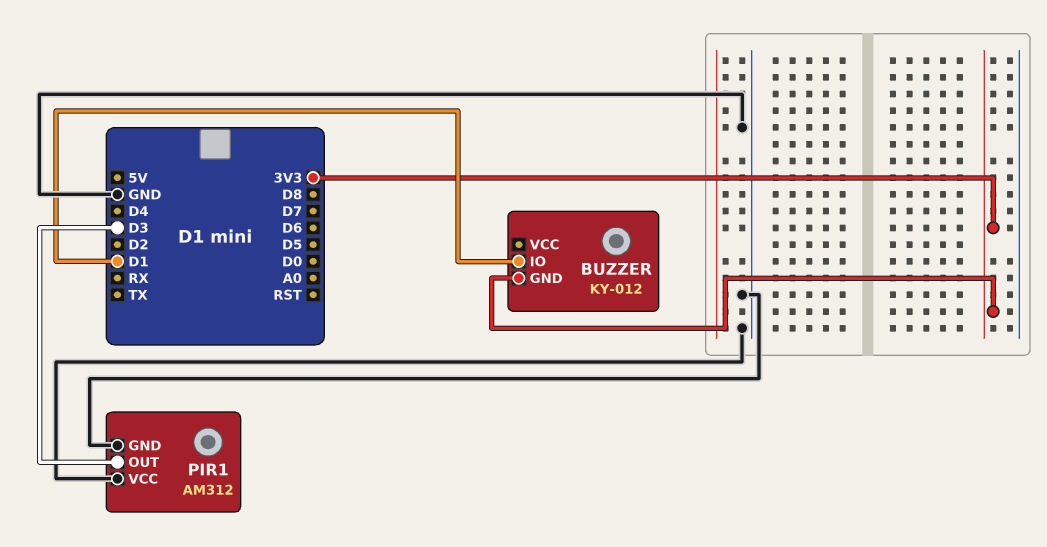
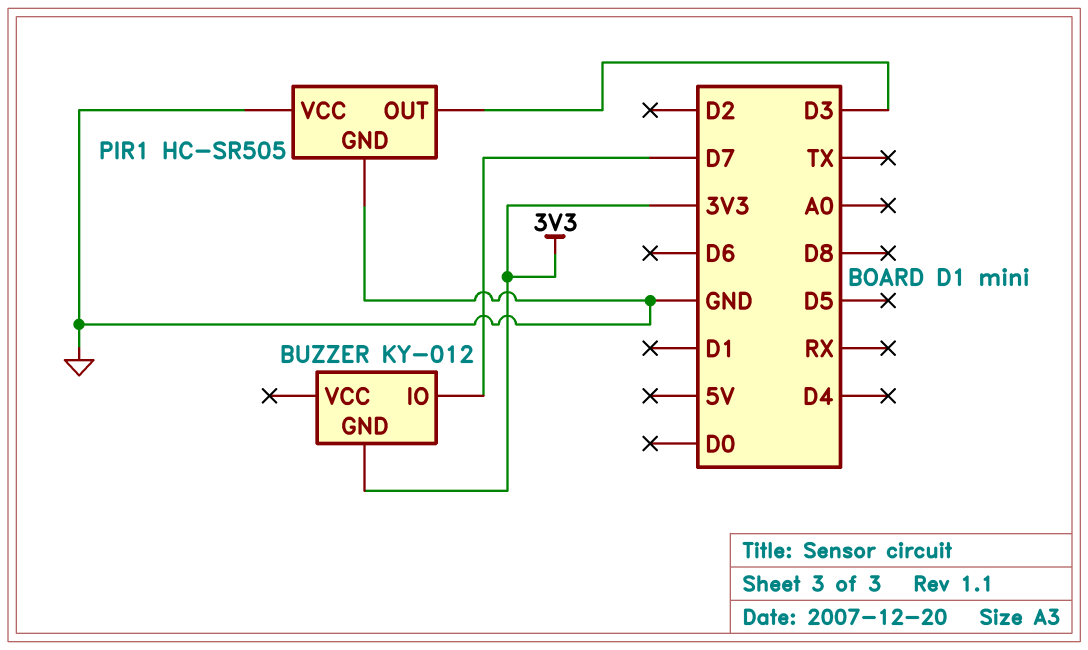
BUZZER pin IO: D1 -> D7
PIR1: AM312 -> HC-SR505

